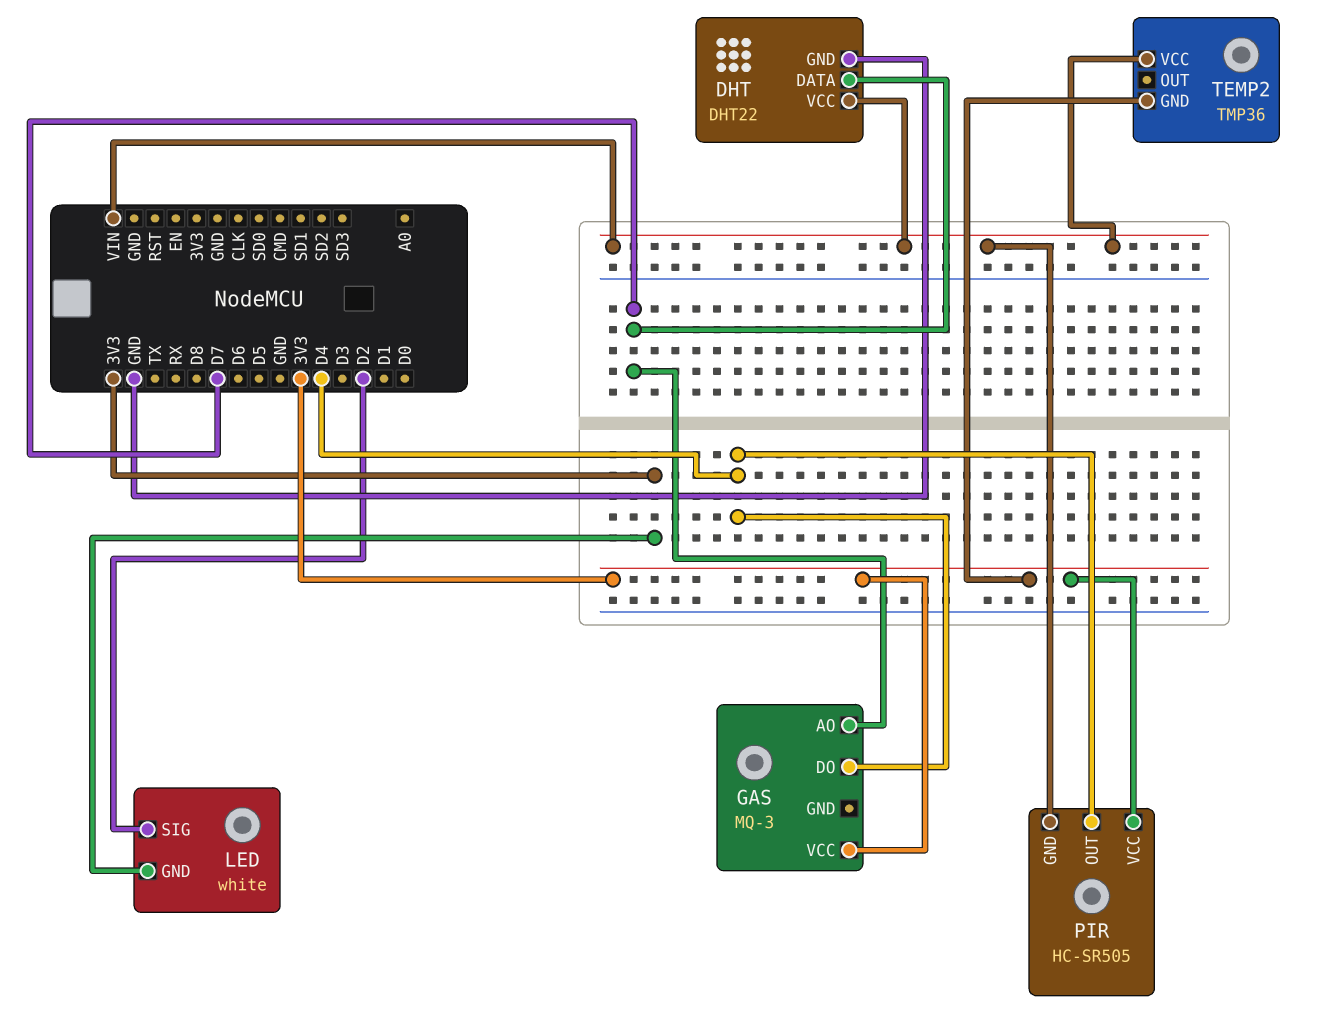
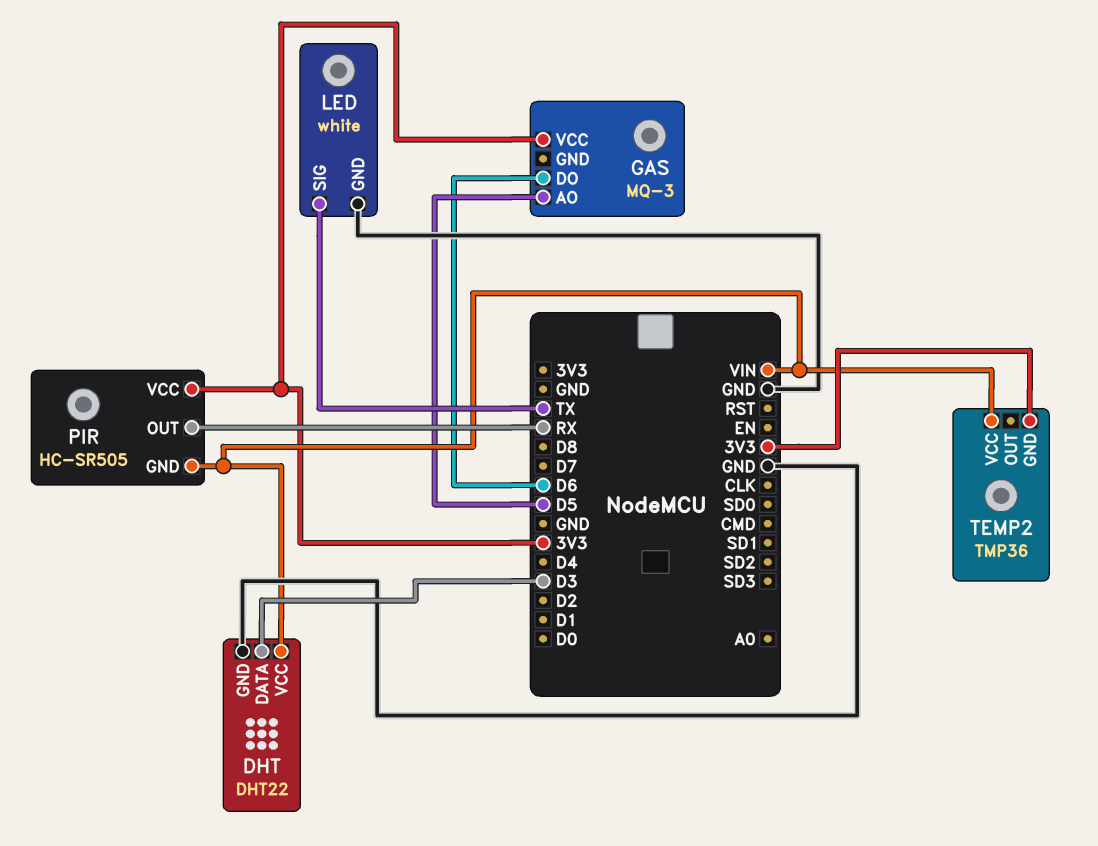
DHT pin DATA: D7 -> D3
GAS pin AO: D7 -> D5
GAS pin DO: D4 -> D6
LED pin GND: 3V3 -> GND
LED pin SIG: D2 -> TX
PIR pin OUT: D4 -> RX

